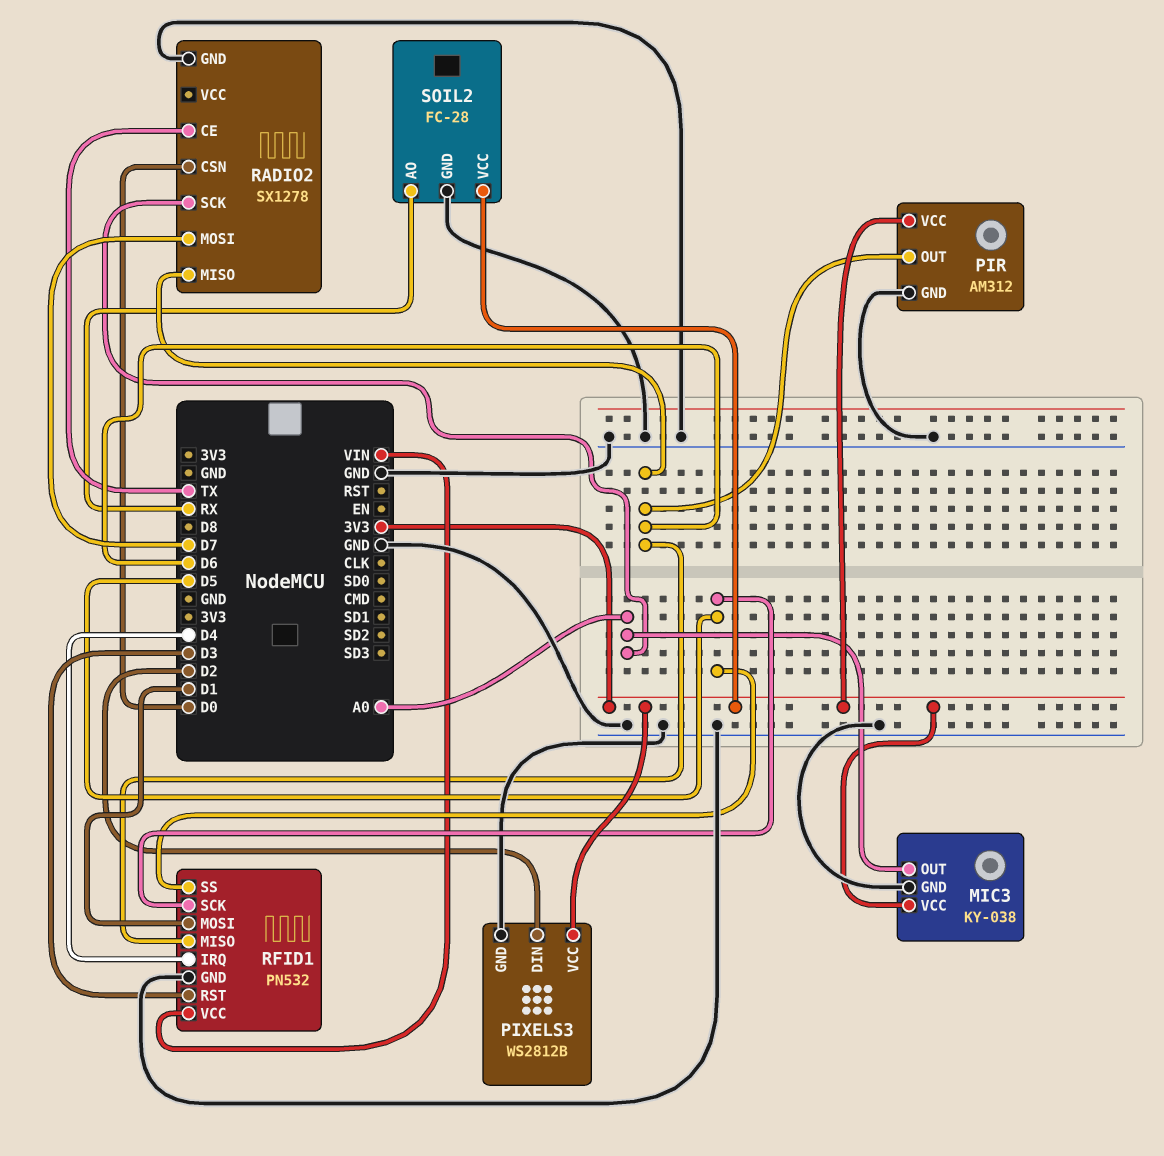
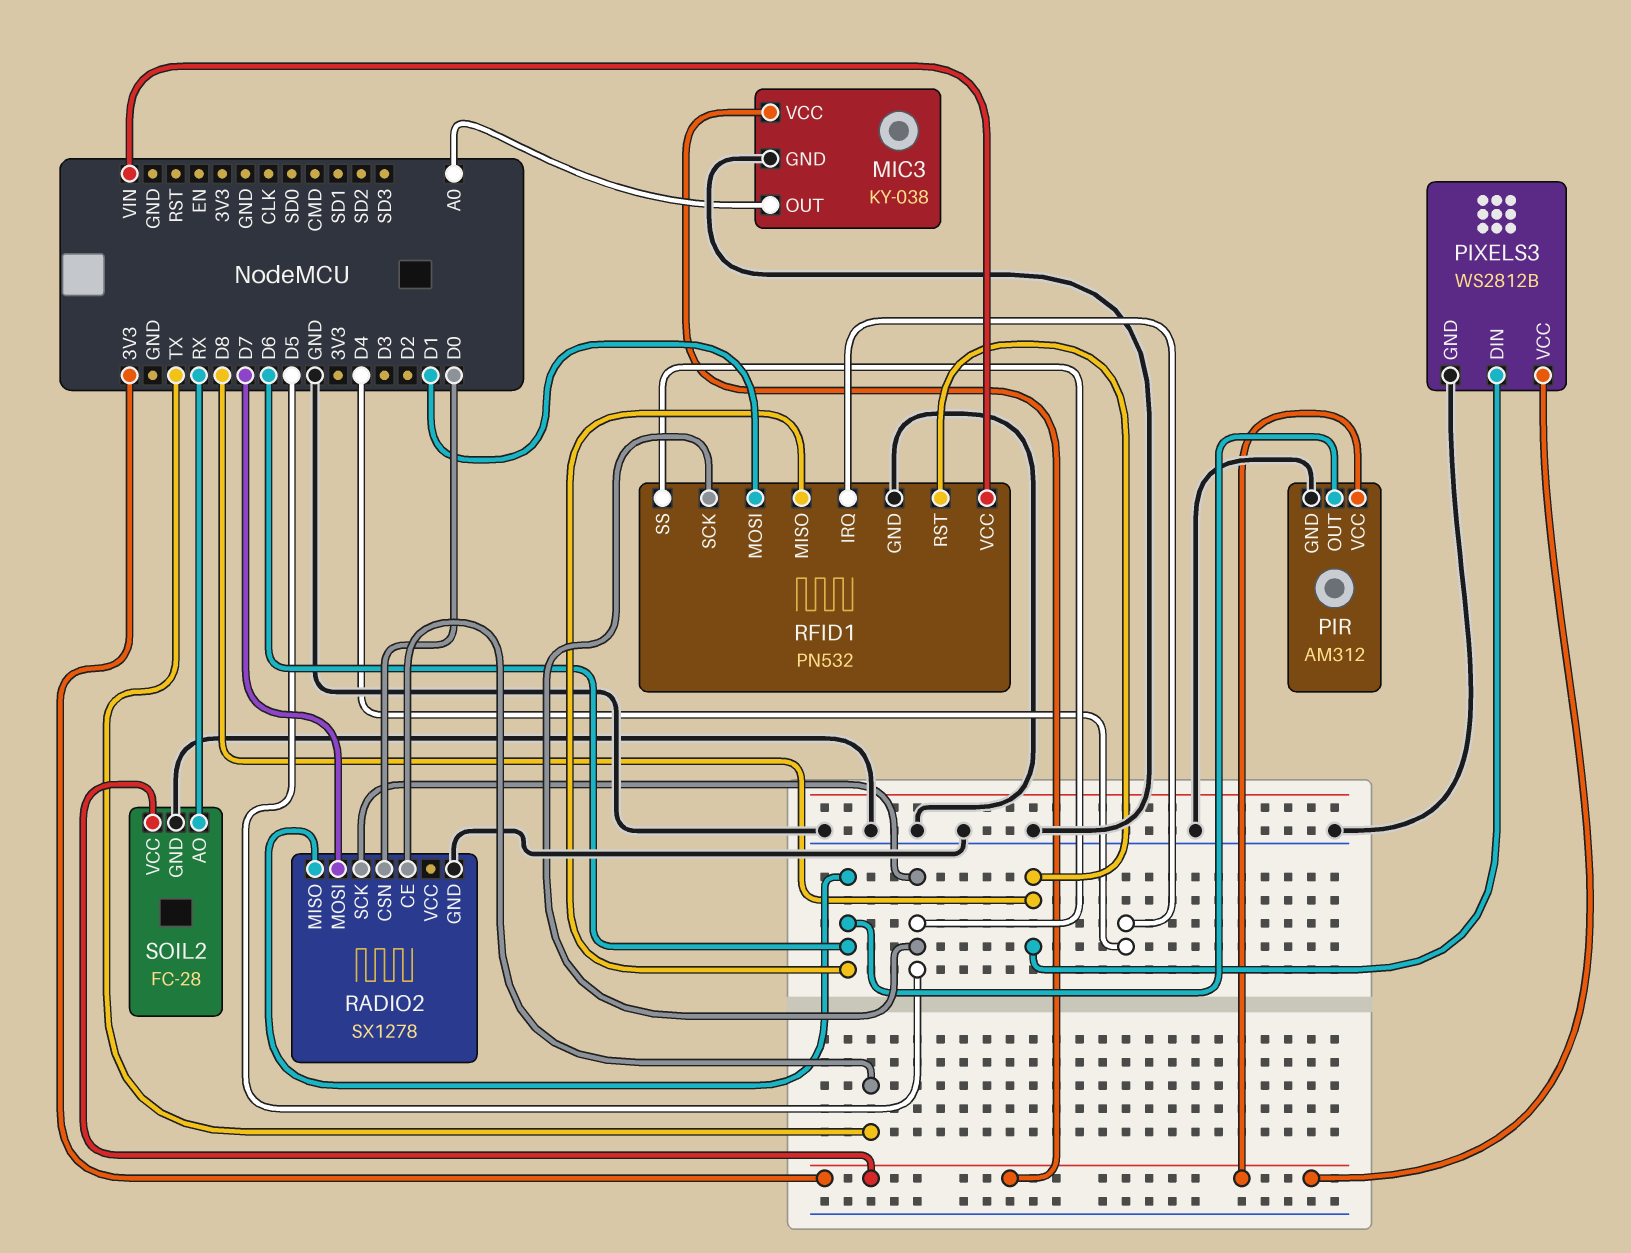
PIXELS3 pin DIN: D2 -> D8
RADIO2 pin SCK: A0 -> D5
RFID1 pin RST: D3 -> D8

